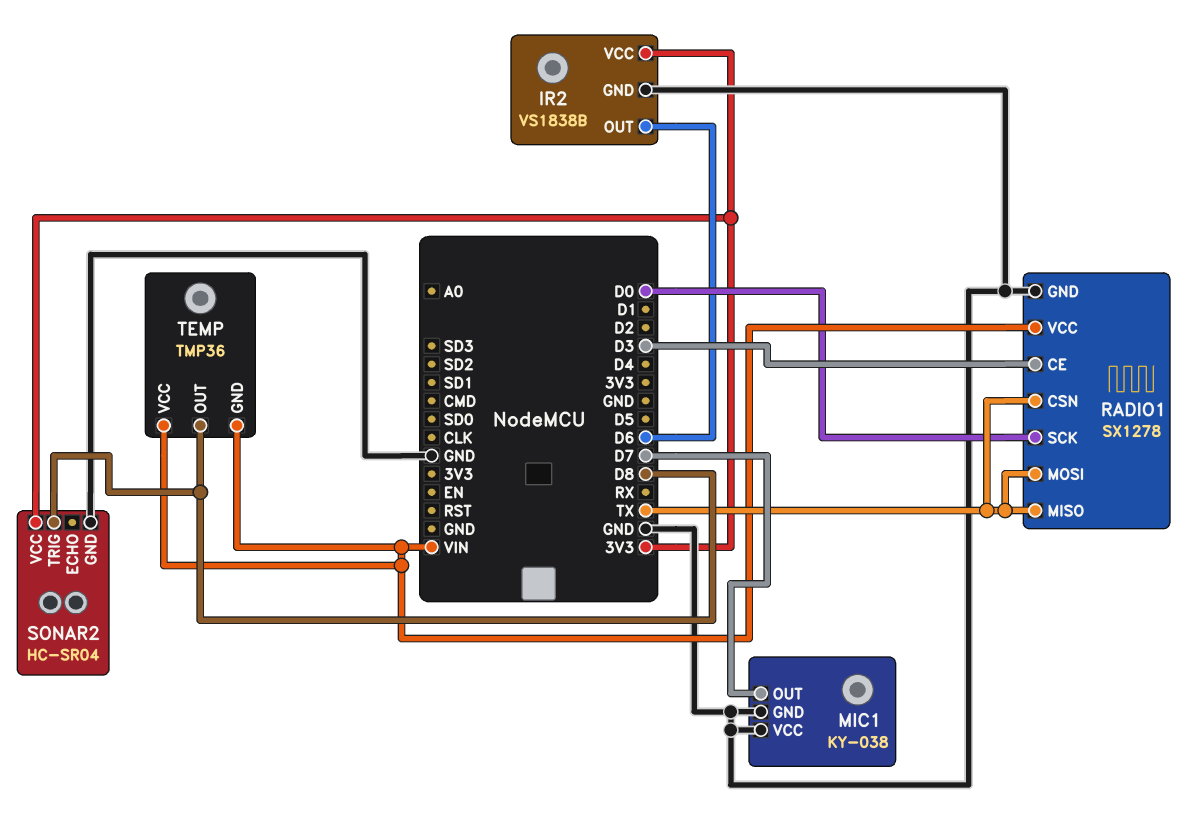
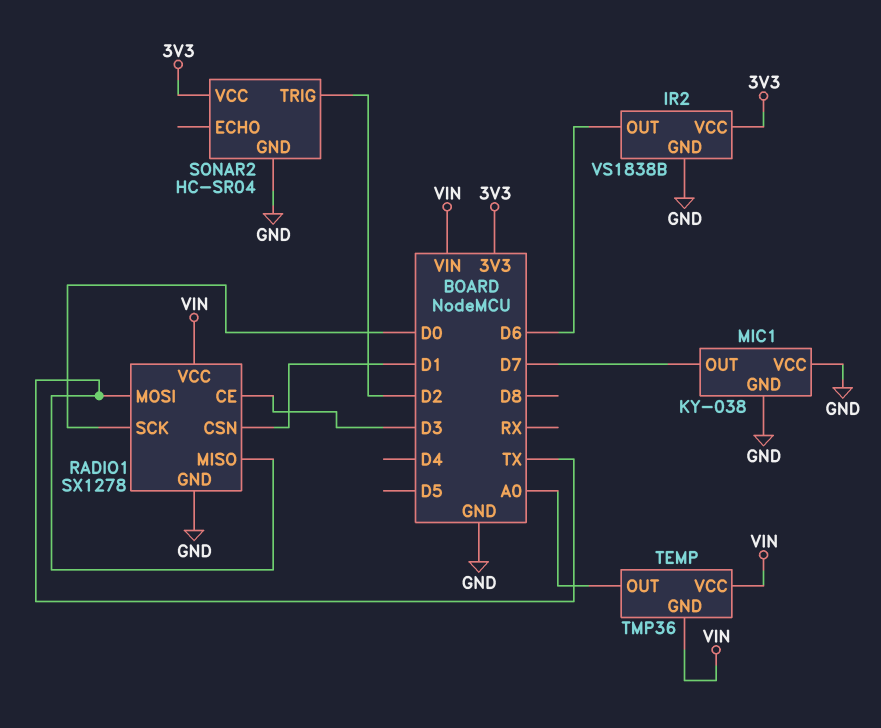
RADIO1 pin CSN: TX -> D1
SONAR2 pin TRIG: D8 -> D2
TEMP pin OUT: D8 -> A0

